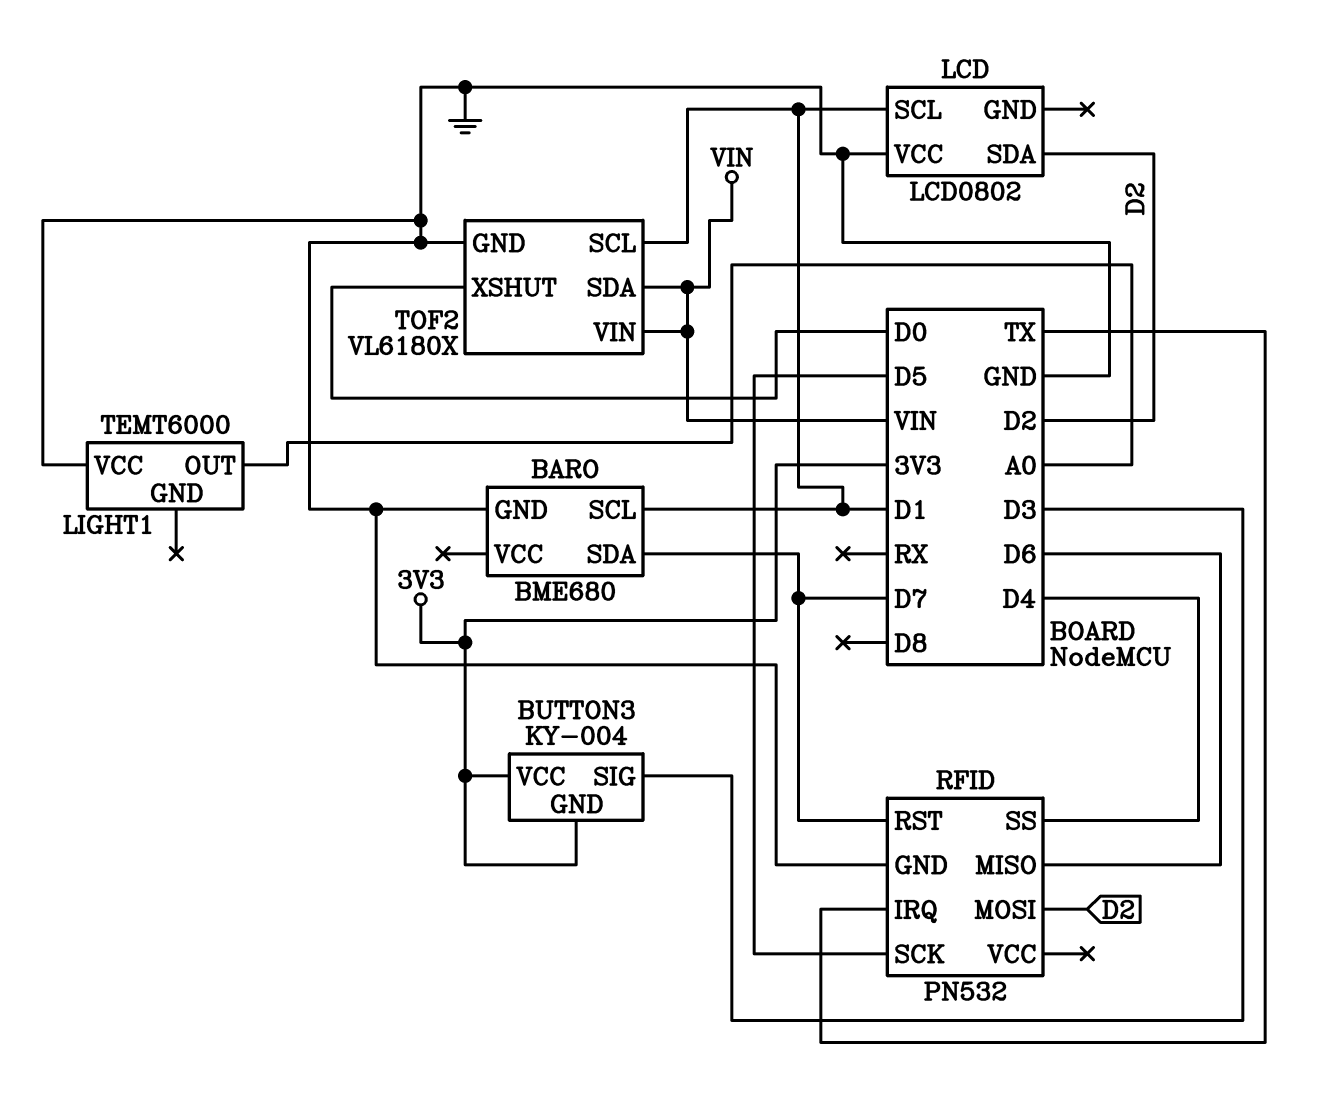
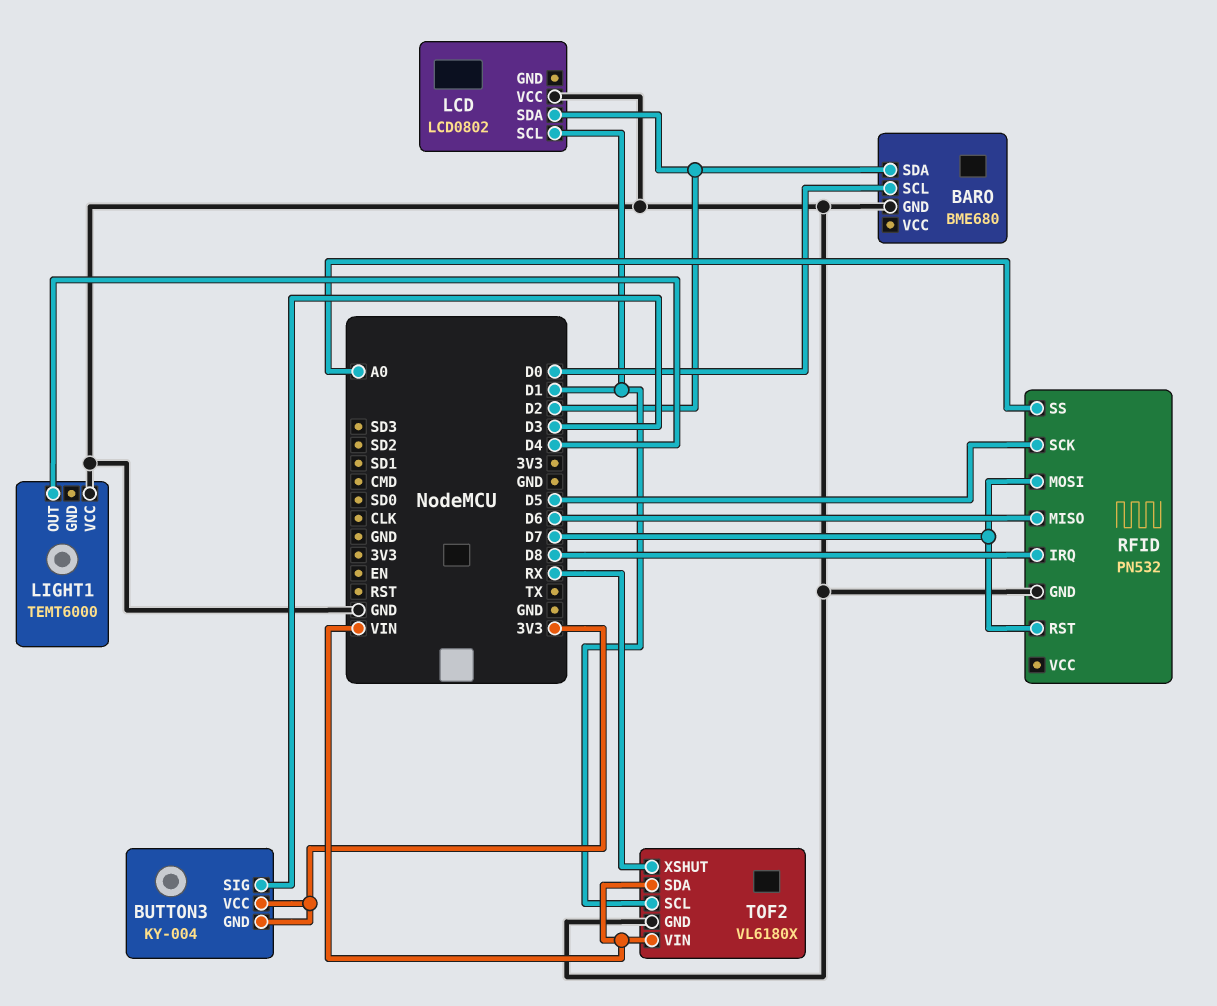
BARO pin SCL: D1 -> D0
BARO pin SDA: D7 -> D2
LIGHT1 pin OUT: A0 -> D4
RFID pin IRQ: TX -> D8
RFID pin MOSI: D2 -> D7
RFID pin SS: D4 -> A0
TOF2 pin XSHUT: D0 -> RX

